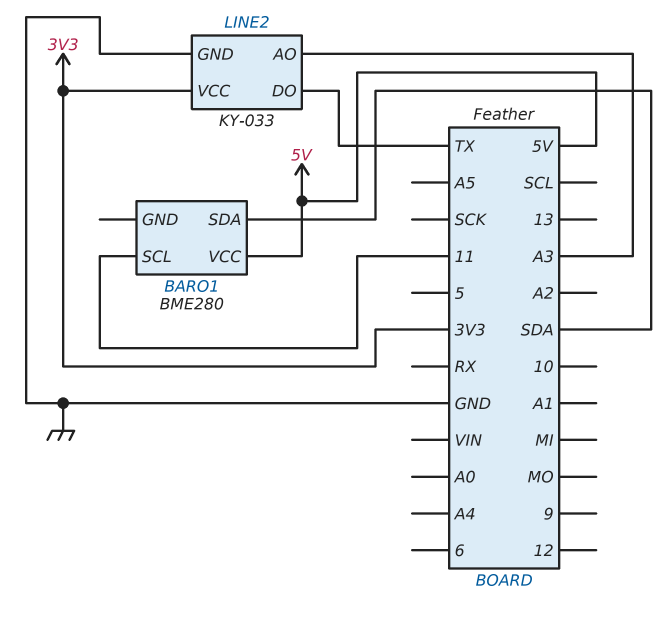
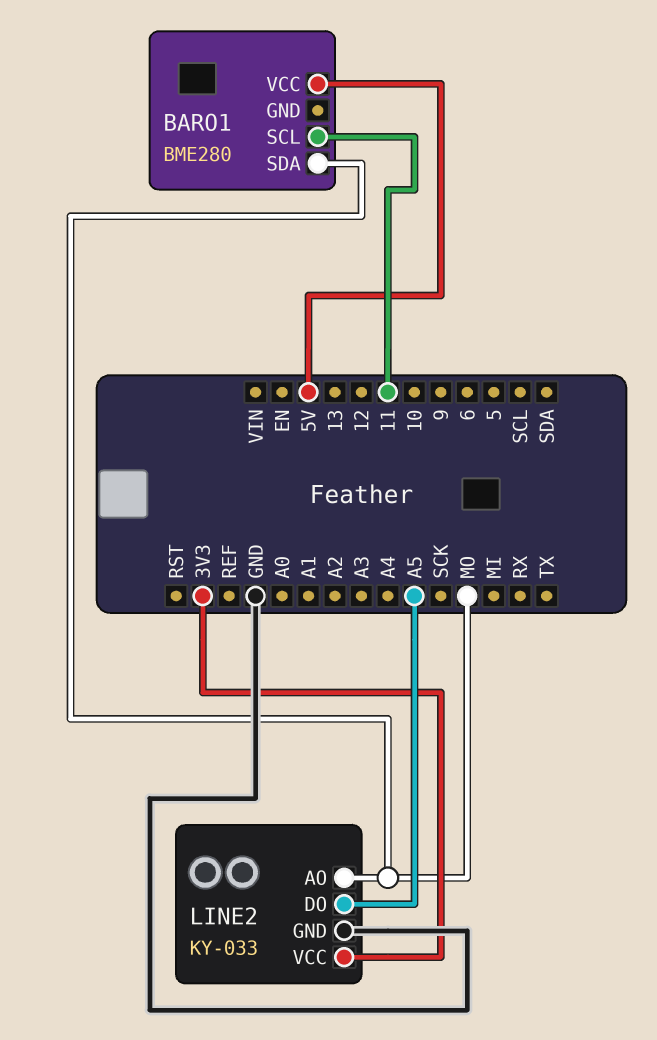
BARO1 pin SDA: SDA -> MO
LINE2 pin AO: A3 -> MO
LINE2 pin DO: TX -> A5

